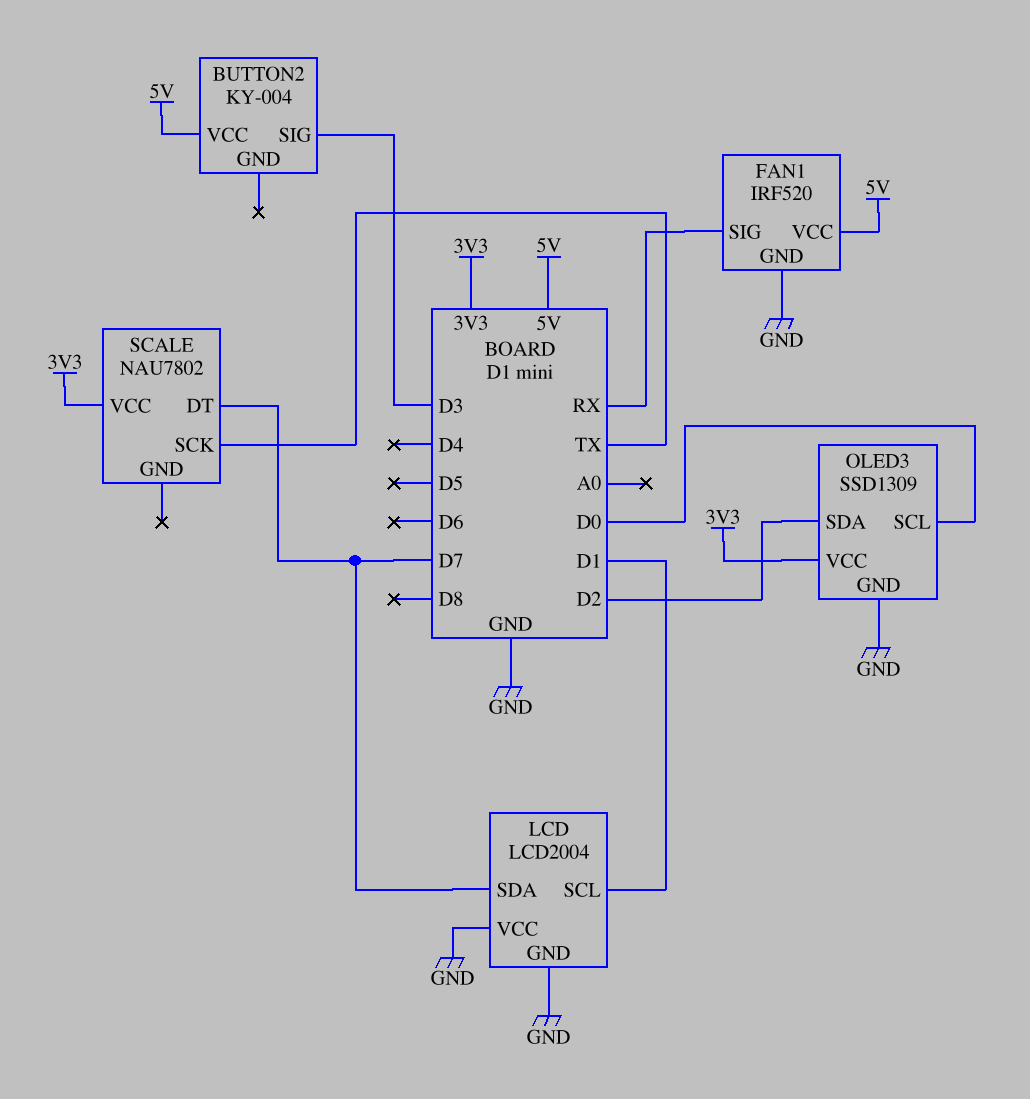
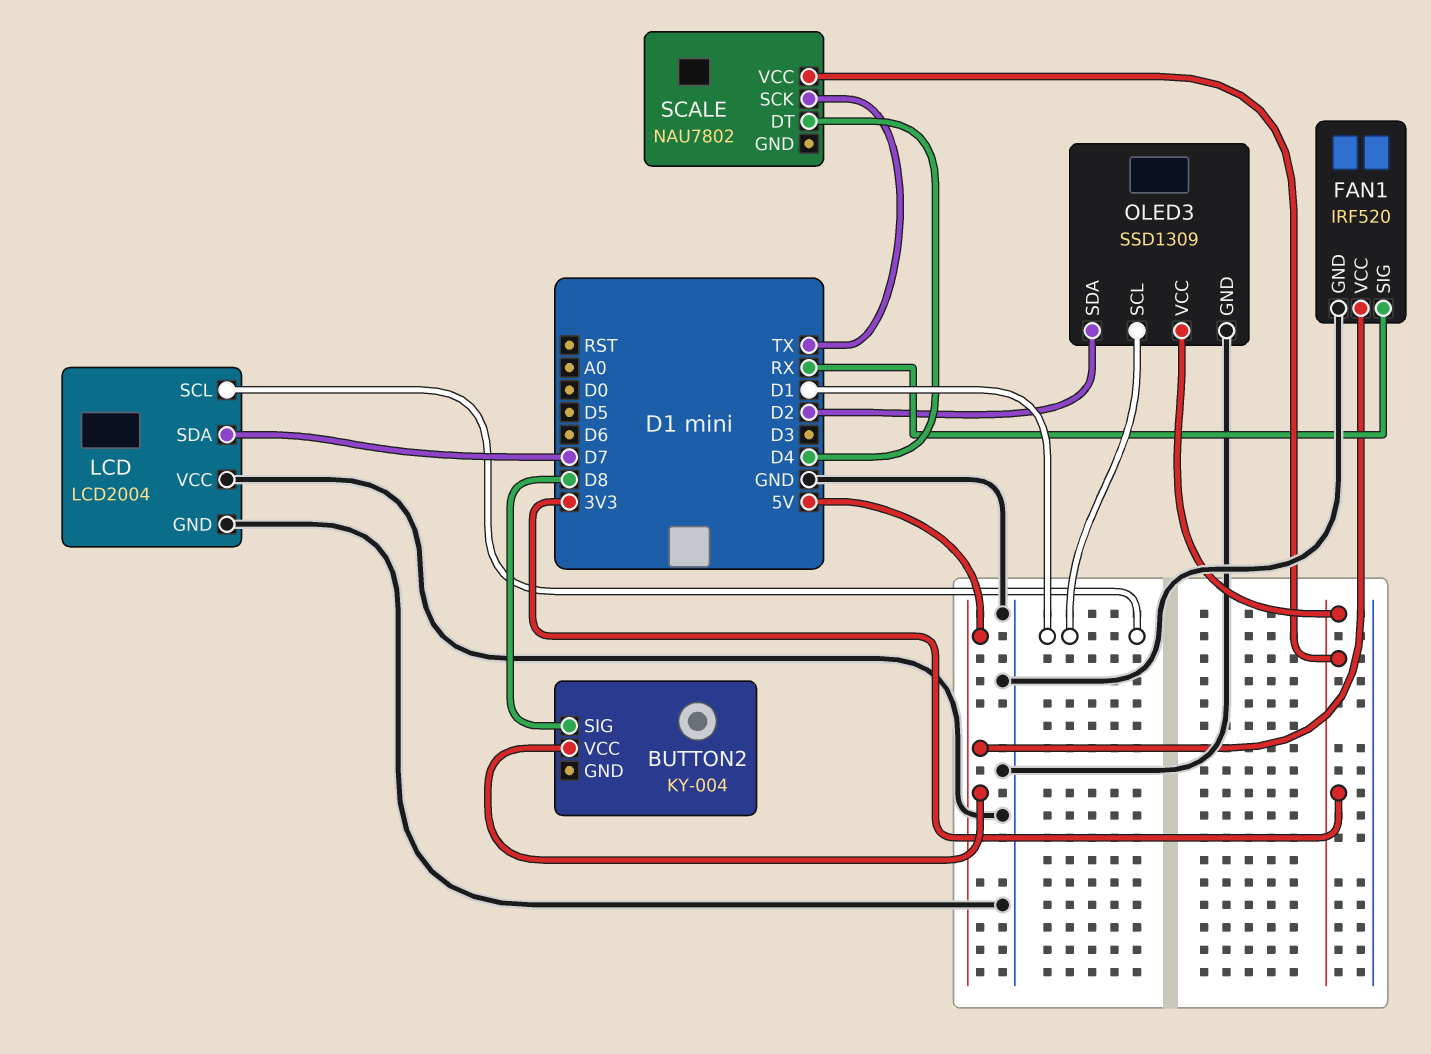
BUTTON2 pin SIG: D3 -> D8
OLED3 pin SCL: D0 -> D1
SCALE pin DT: D7 -> D4

